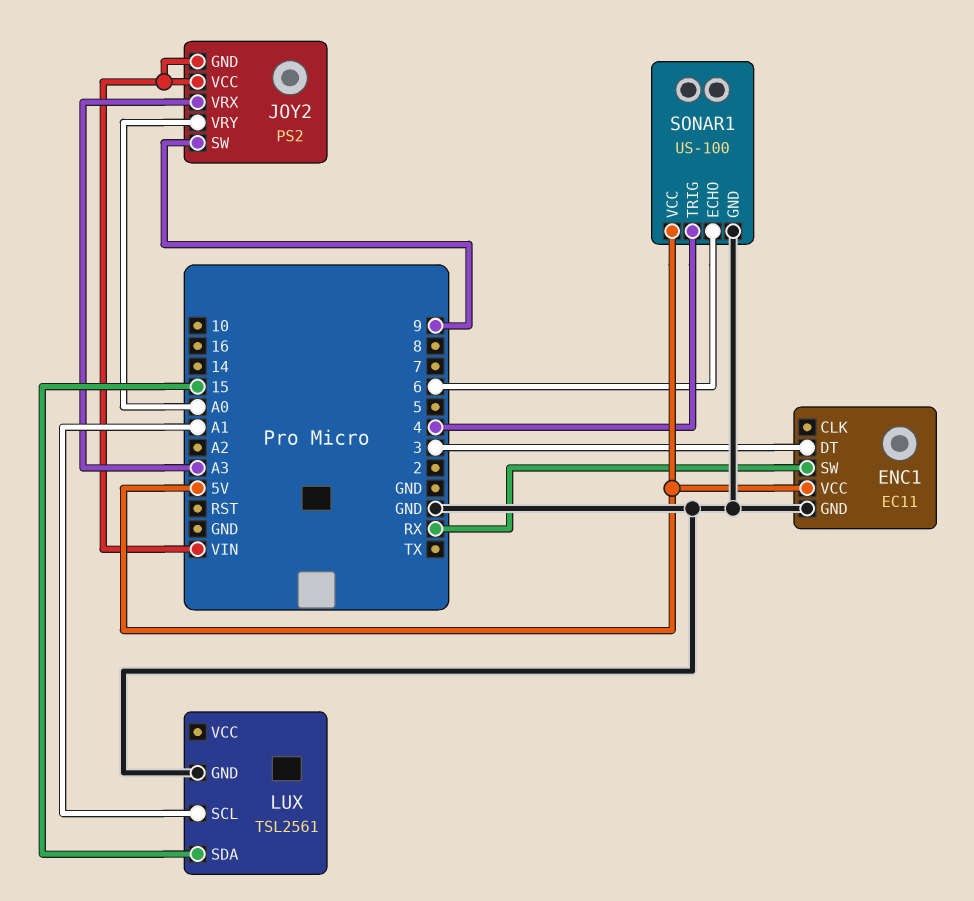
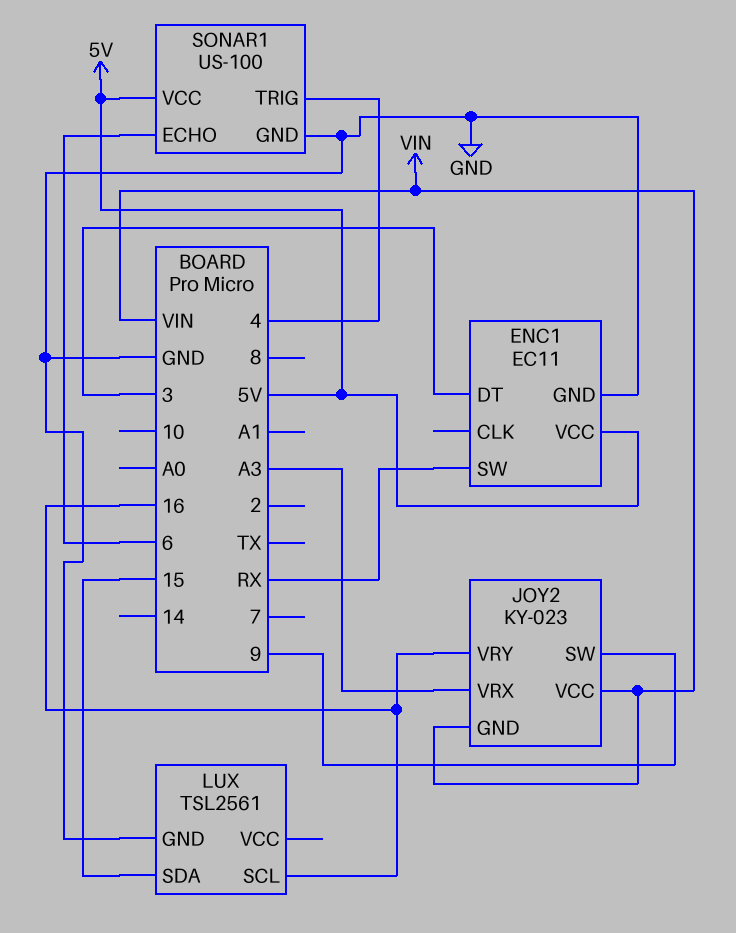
JOY2: PS2 -> KY-023
JOY2 pin VRY: A0 -> 16
LUX pin SCL: A1 -> 16

